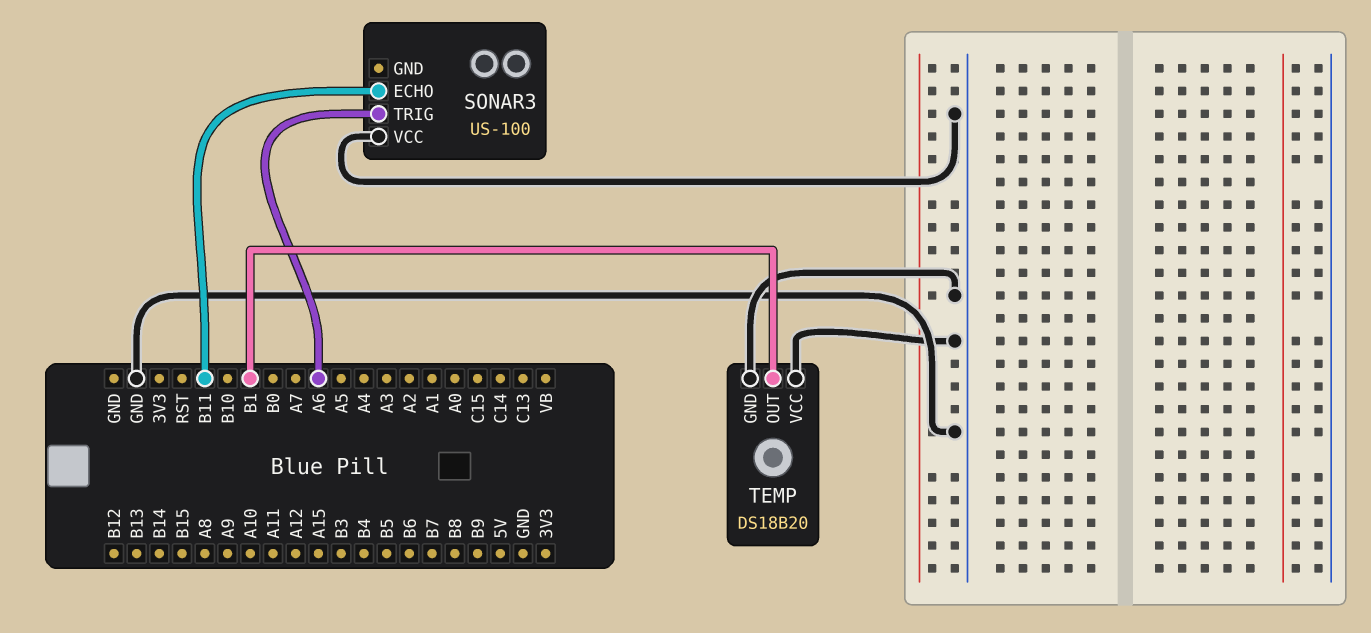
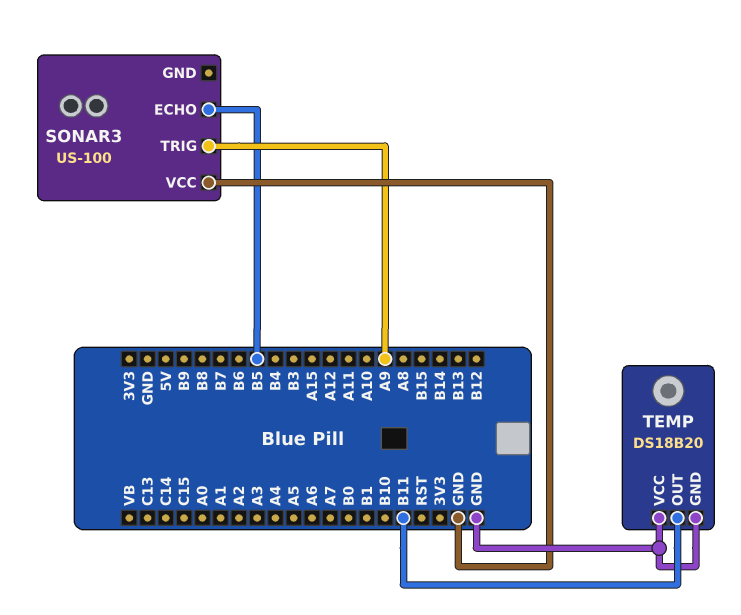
SONAR3 pin ECHO: B11 -> B5
SONAR3 pin TRIG: A6 -> A9
TEMP pin OUT: B1 -> B11

